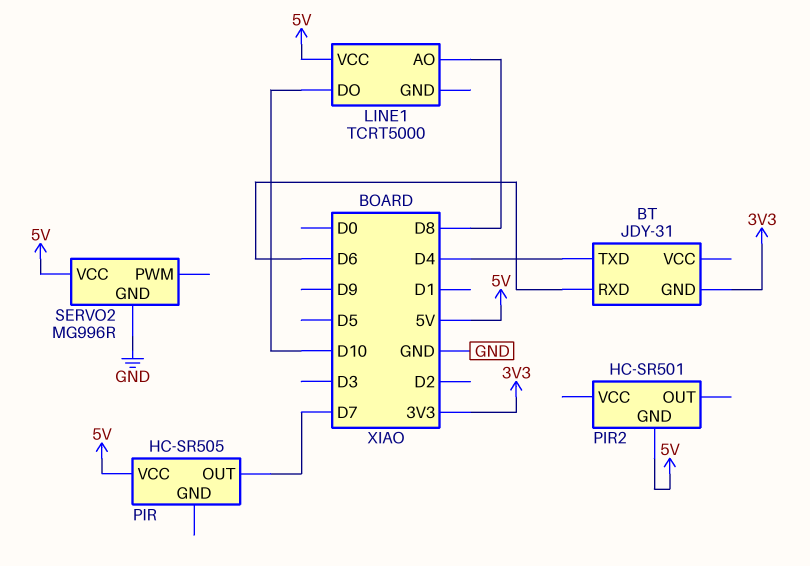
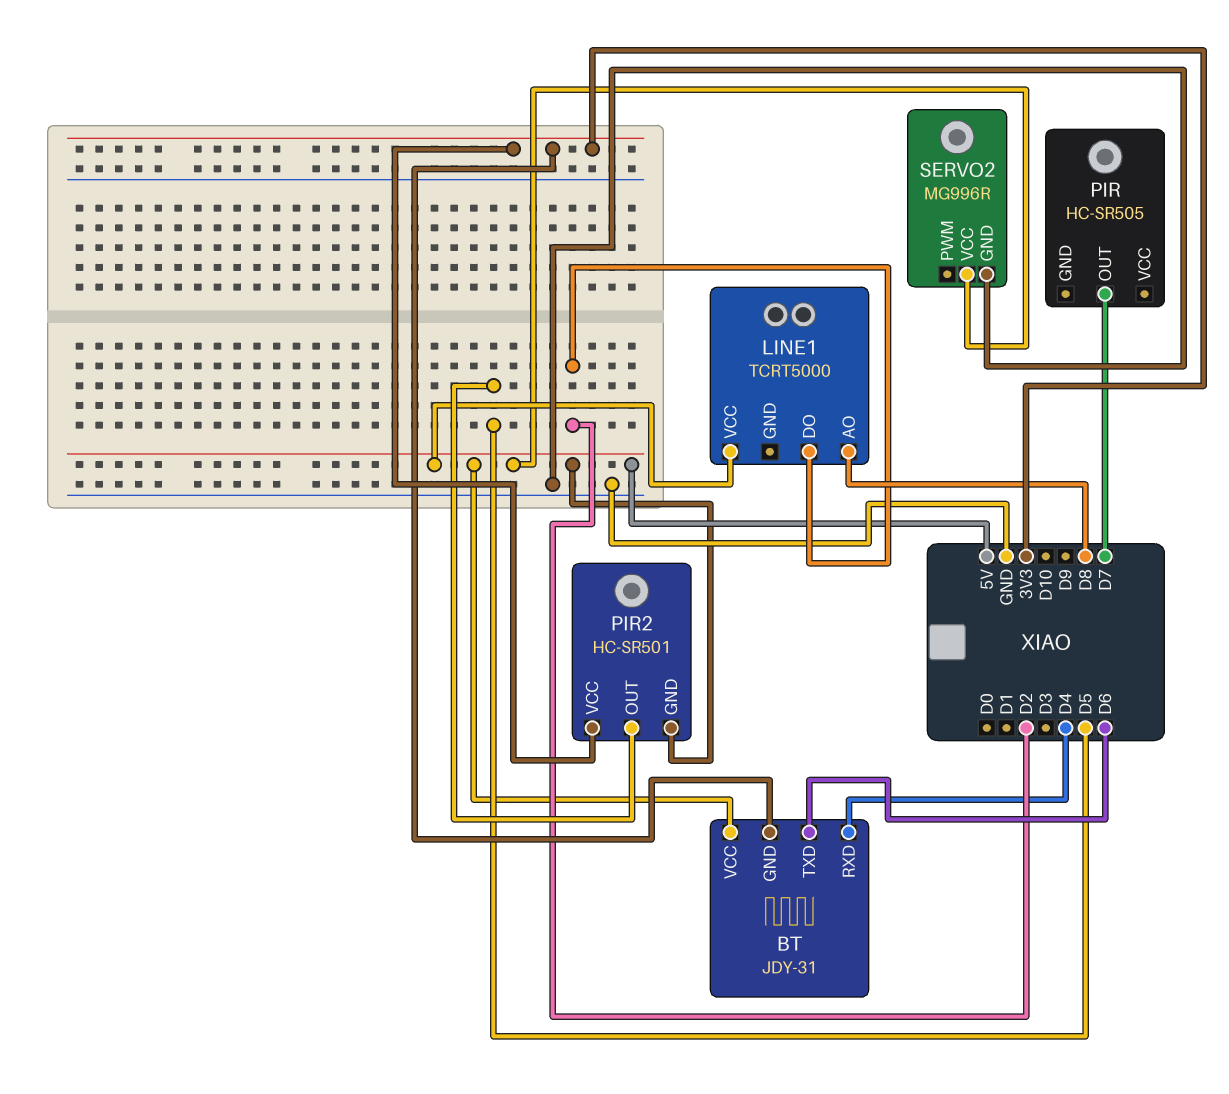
BT pin RXD: D6 -> D4
BT pin TXD: D4 -> D6
BT pin VCC: none -> 5V
LINE1 pin DO: D10 -> D2
PIR pin VCC: 5V -> none
PIR2 pin OUT: none -> D5
PIR2 pin VCC: none -> 3V3

